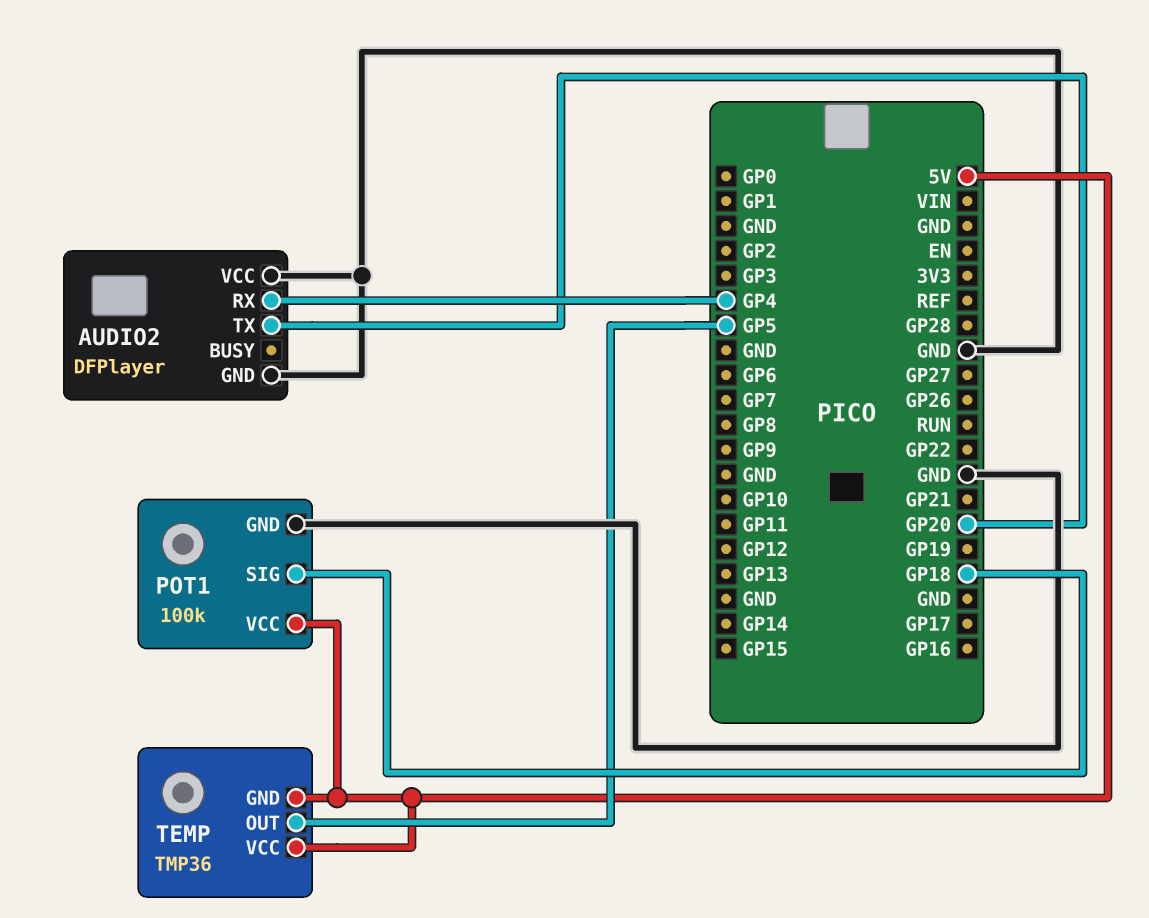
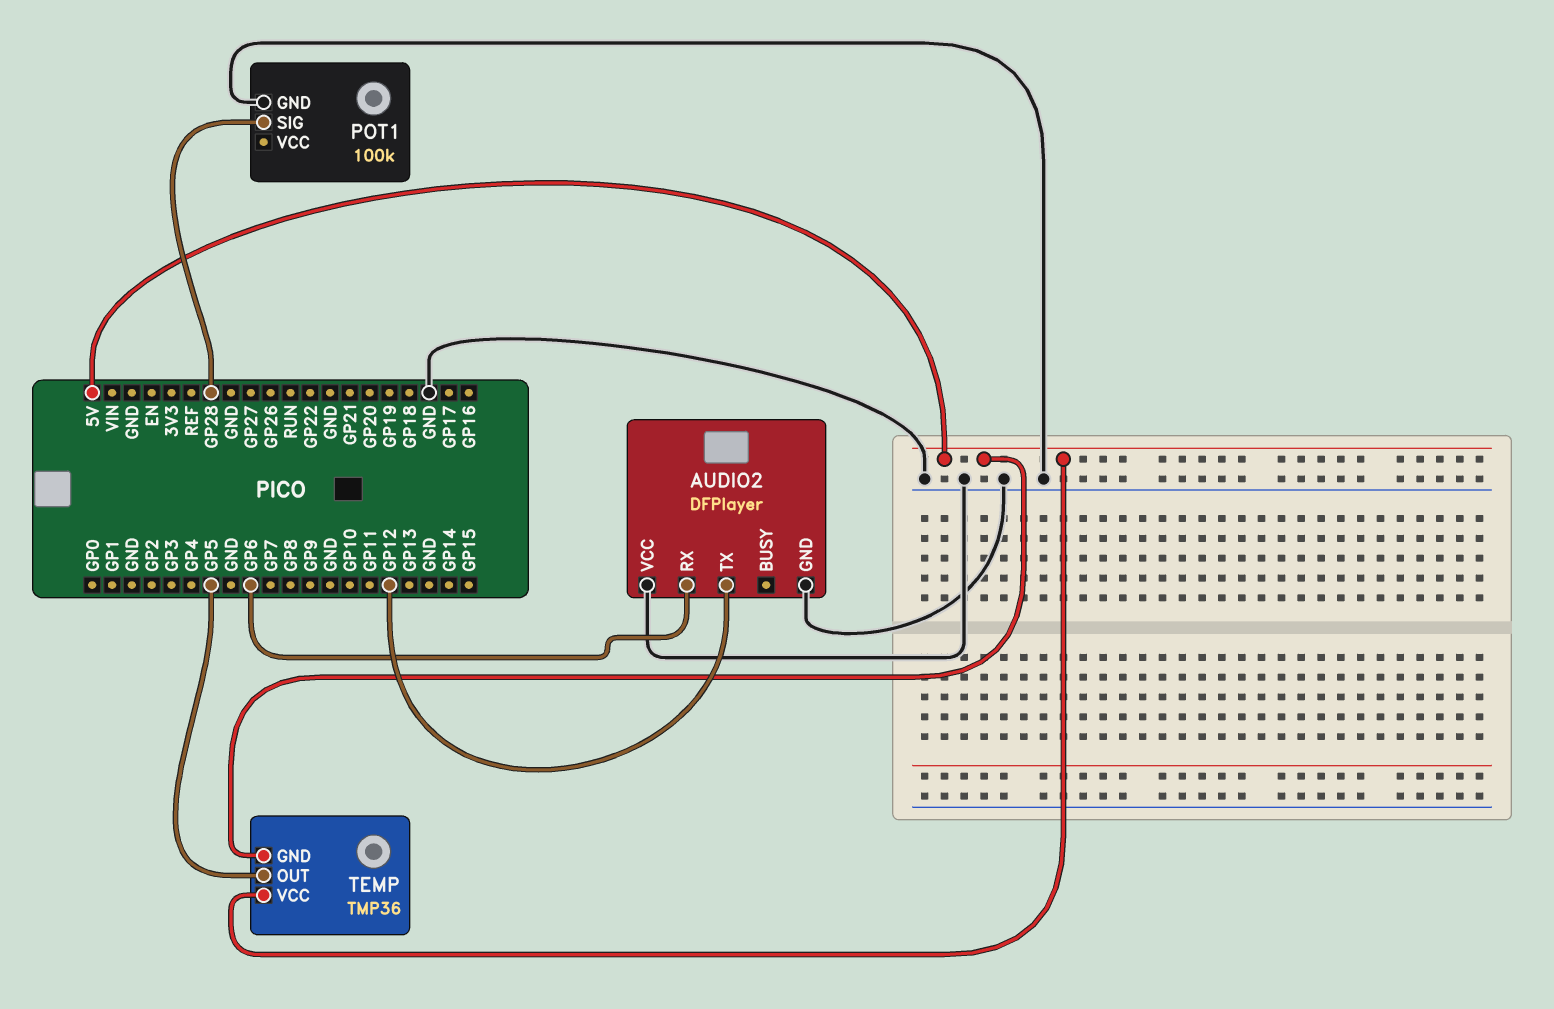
AUDIO2 pin RX: GP4 -> GP6
AUDIO2 pin TX: GP20 -> GP12
POT1 pin SIG: GP18 -> GP28
POT1 pin VCC: 5V -> none

